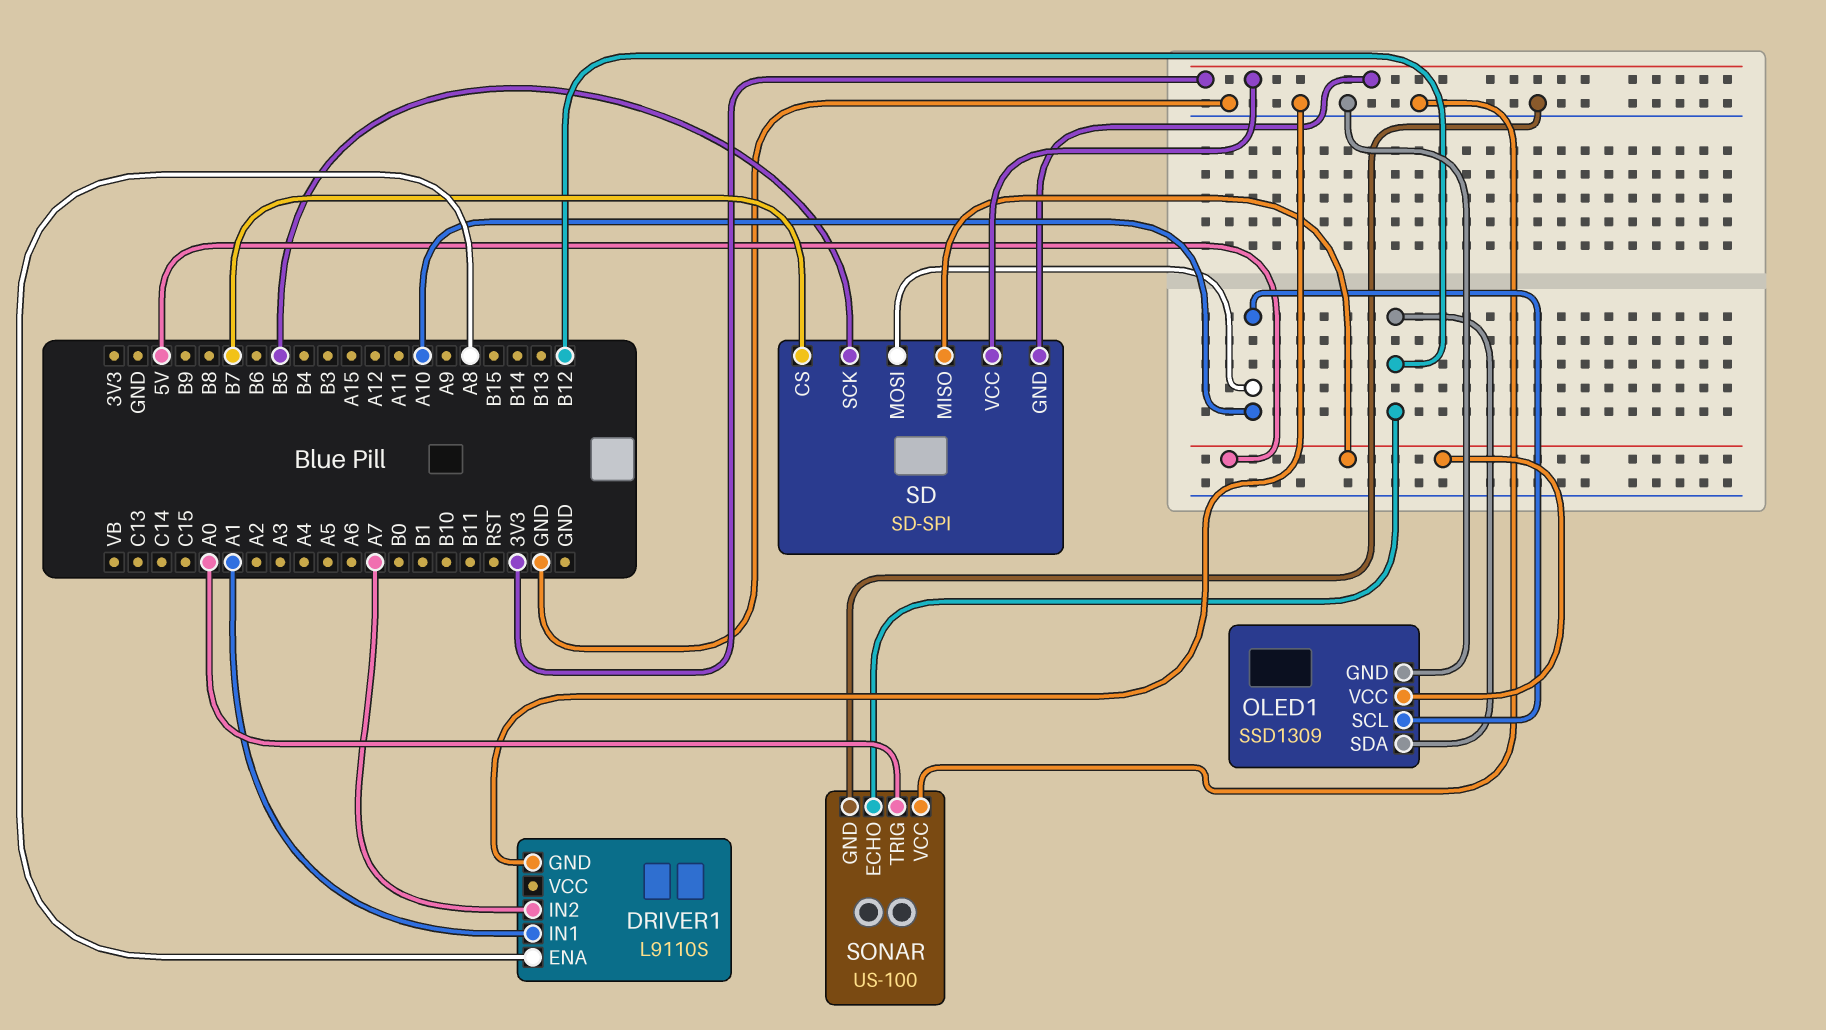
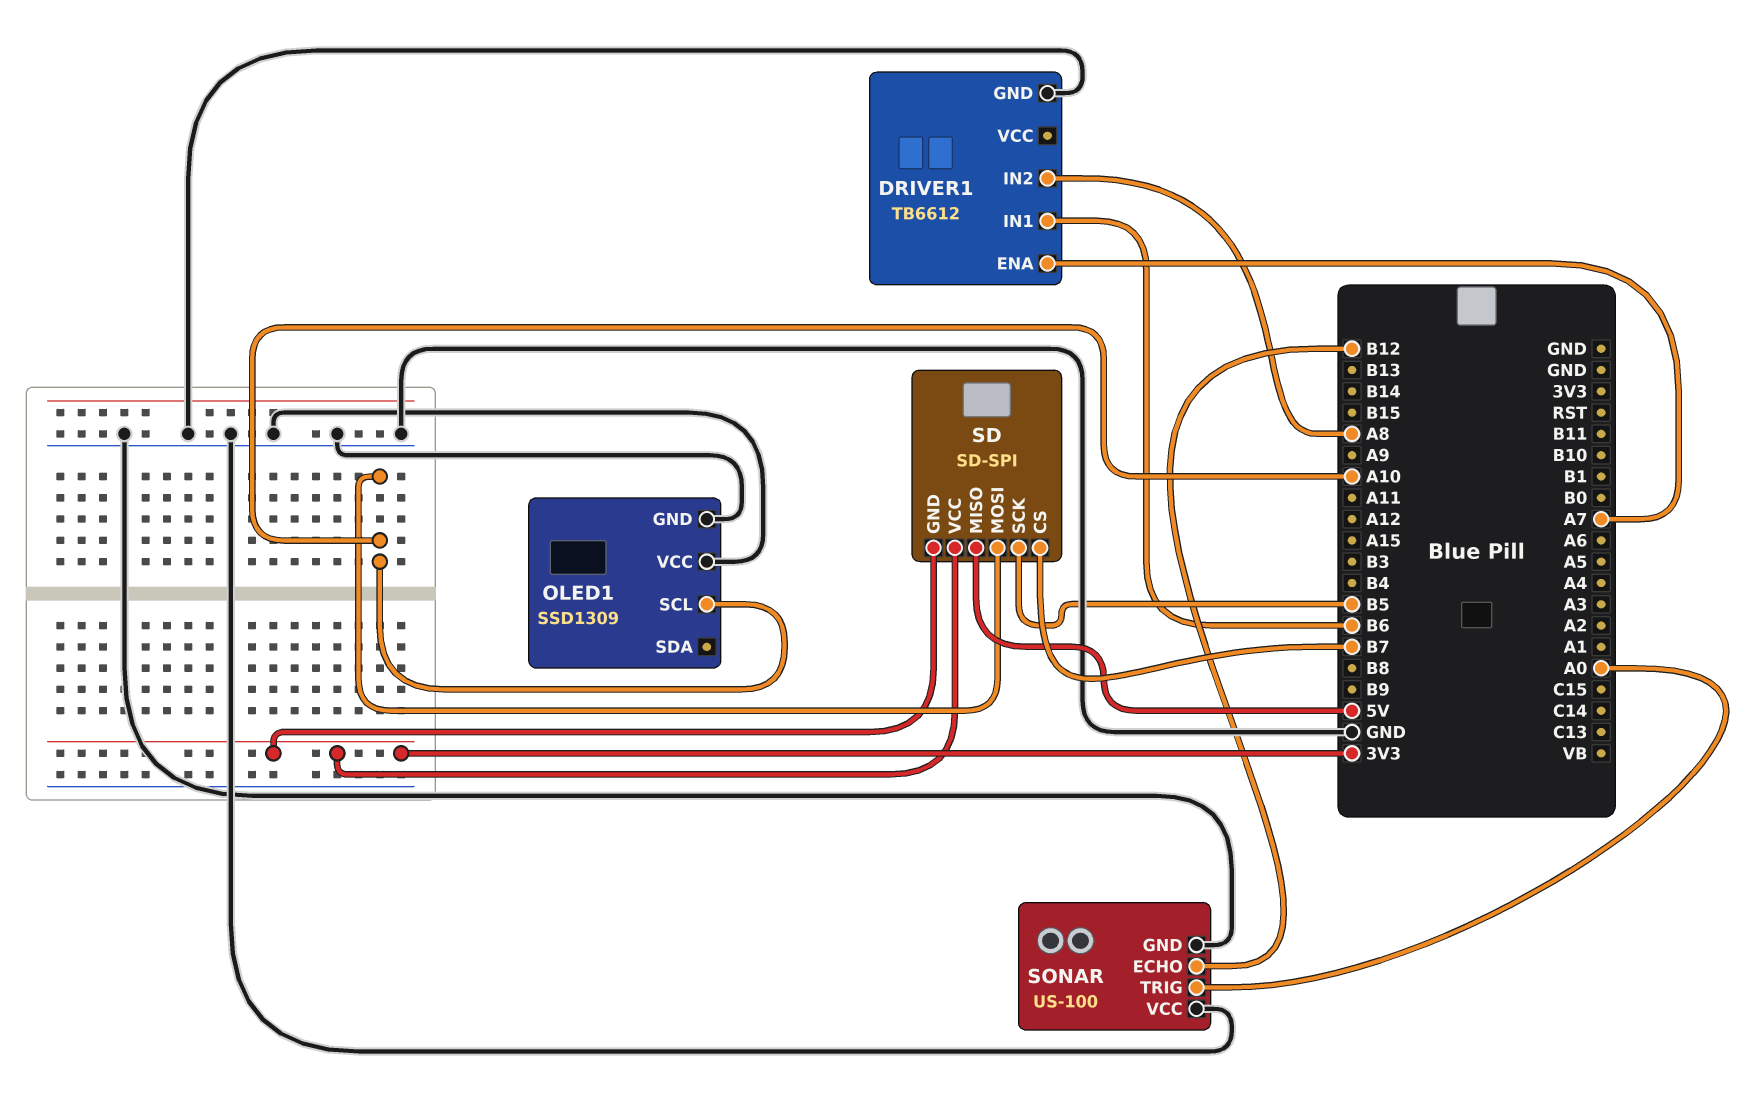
DRIVER1: L9110S -> TB6612
DRIVER1 pin ENA: A8 -> A7
DRIVER1 pin IN1: A1 -> B6
DRIVER1 pin IN2: A7 -> A8
OLED1 pin SDA: B12 -> none
OLED1 pin VCC: 5V -> GND

